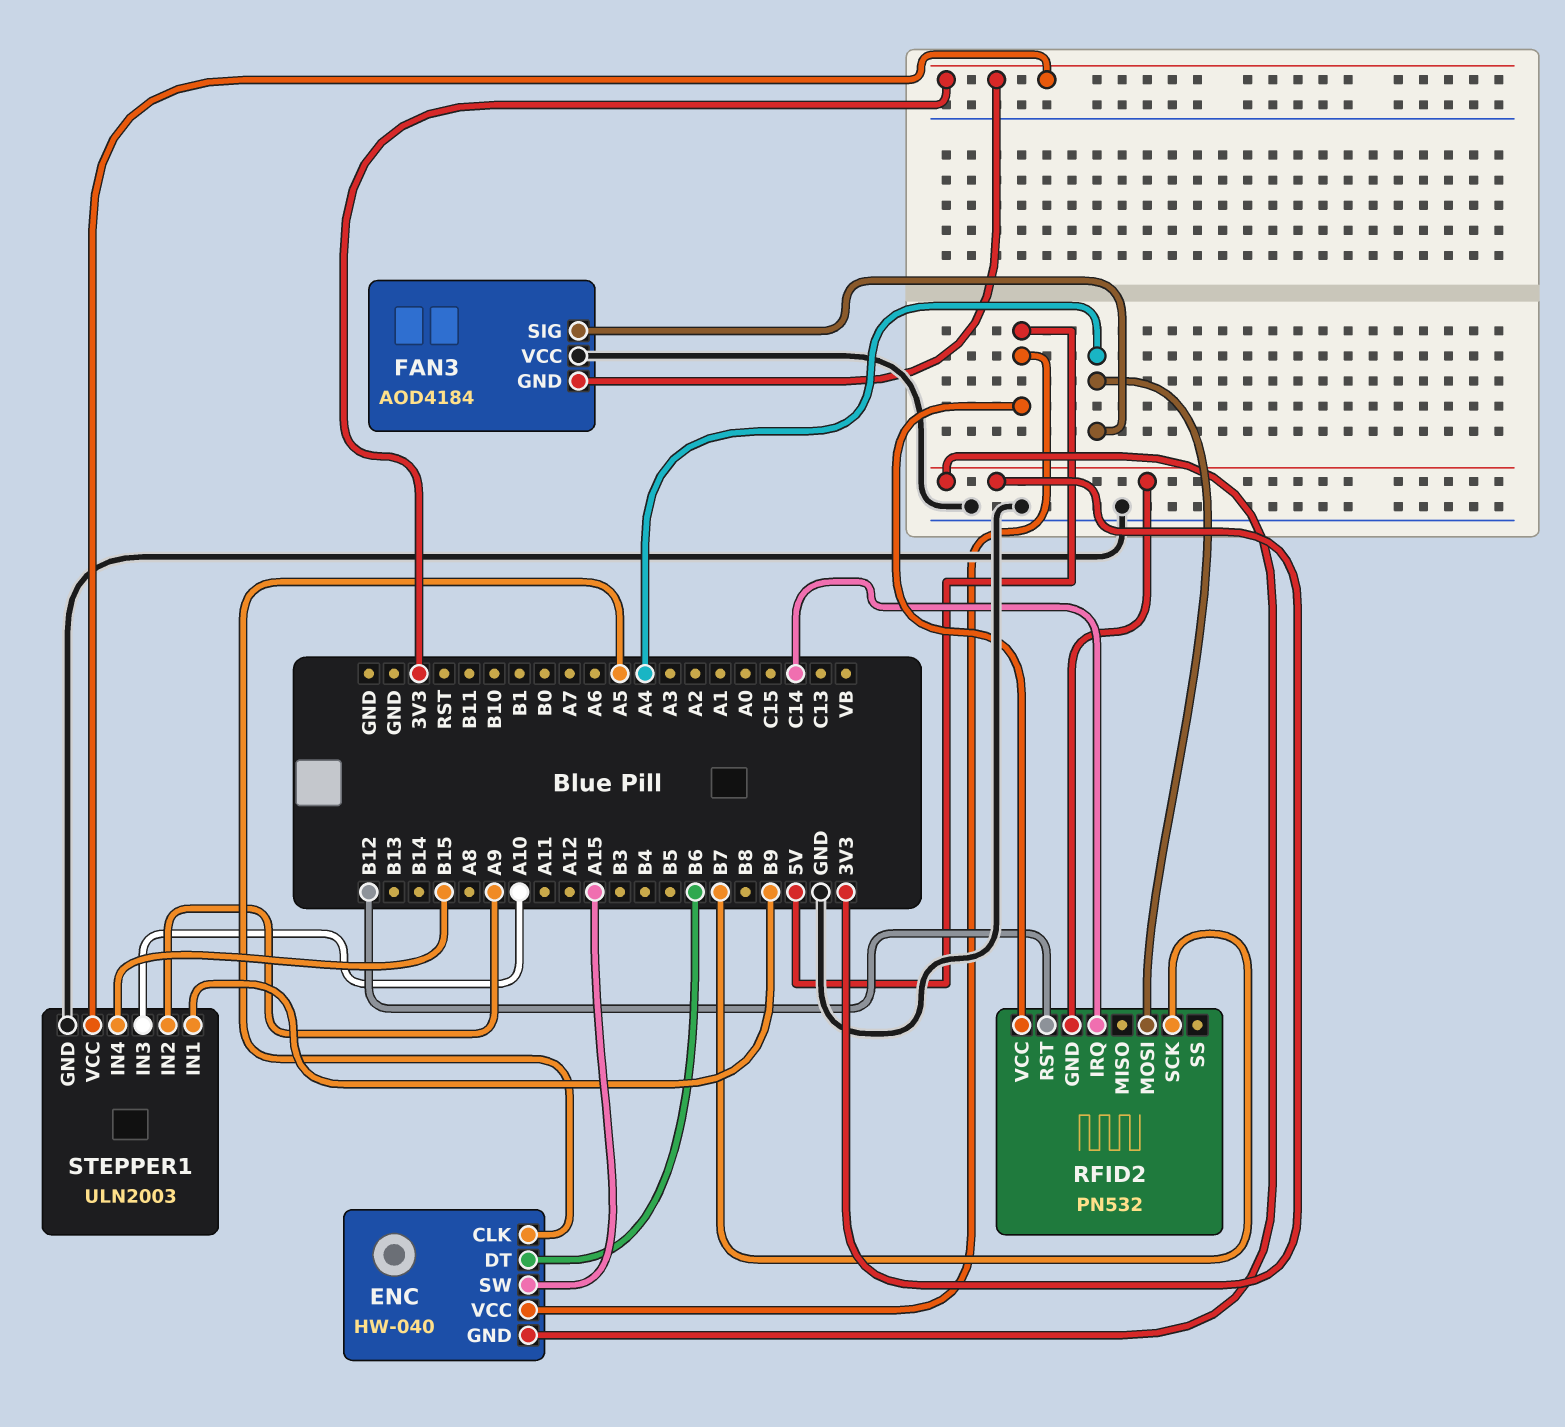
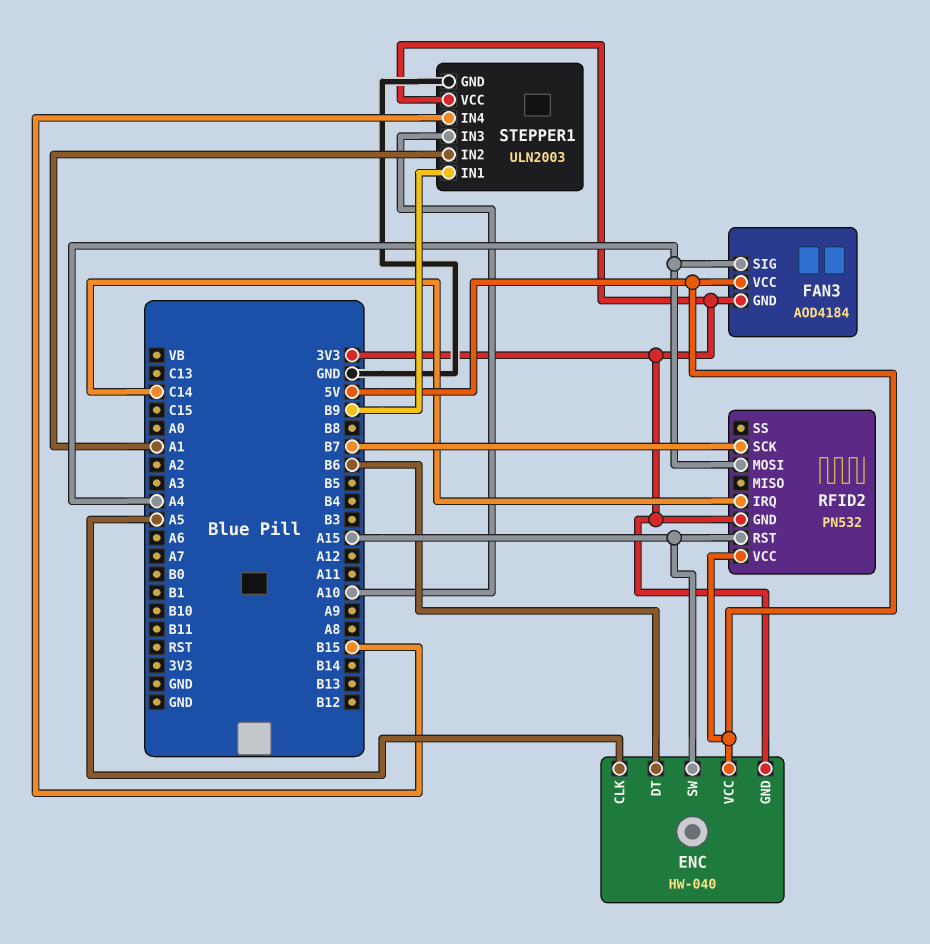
FAN3 pin VCC: GND -> 5V
RFID2 pin RST: B12 -> A15
STEPPER1 pin IN2: A9 -> A1

